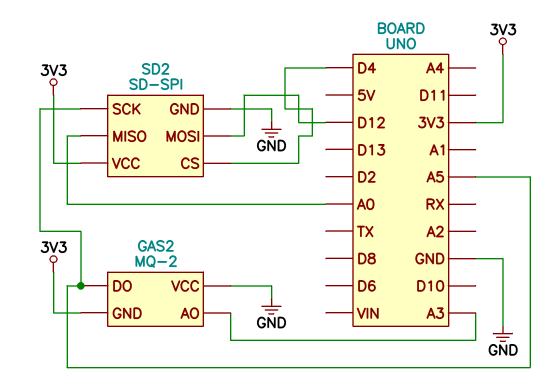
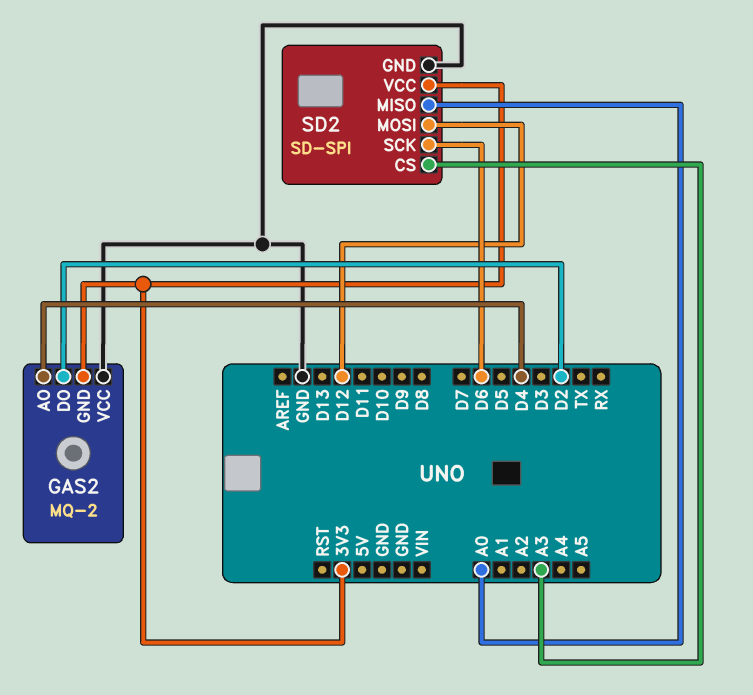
GAS2 pin AO: A3 -> D4
GAS2 pin DO: A5 -> D2
SD2 pin CS: D4 -> A3
SD2 pin SCK: A5 -> D6

